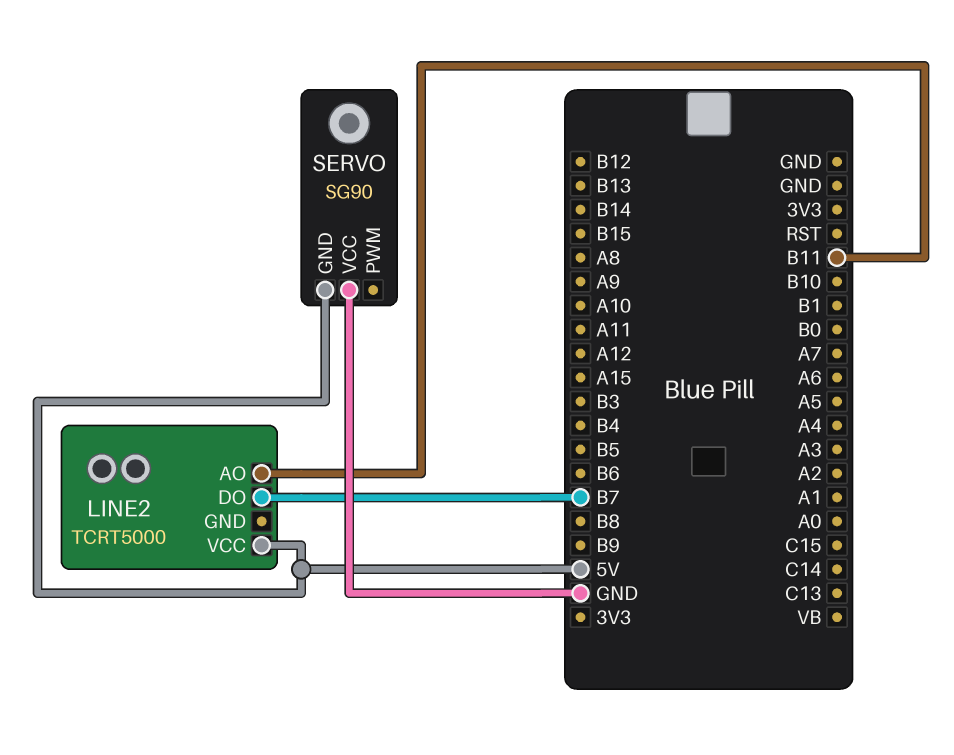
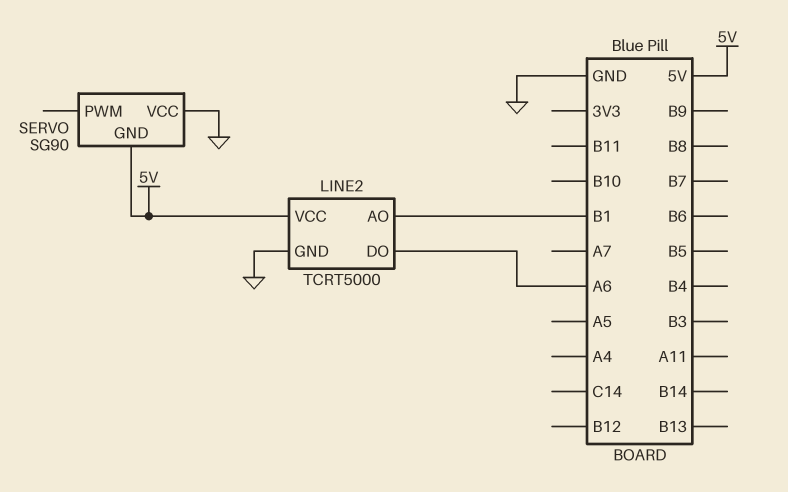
LINE2 pin AO: B11 -> B1
LINE2 pin DO: B7 -> A6
LINE2 pin GND: none -> GND

